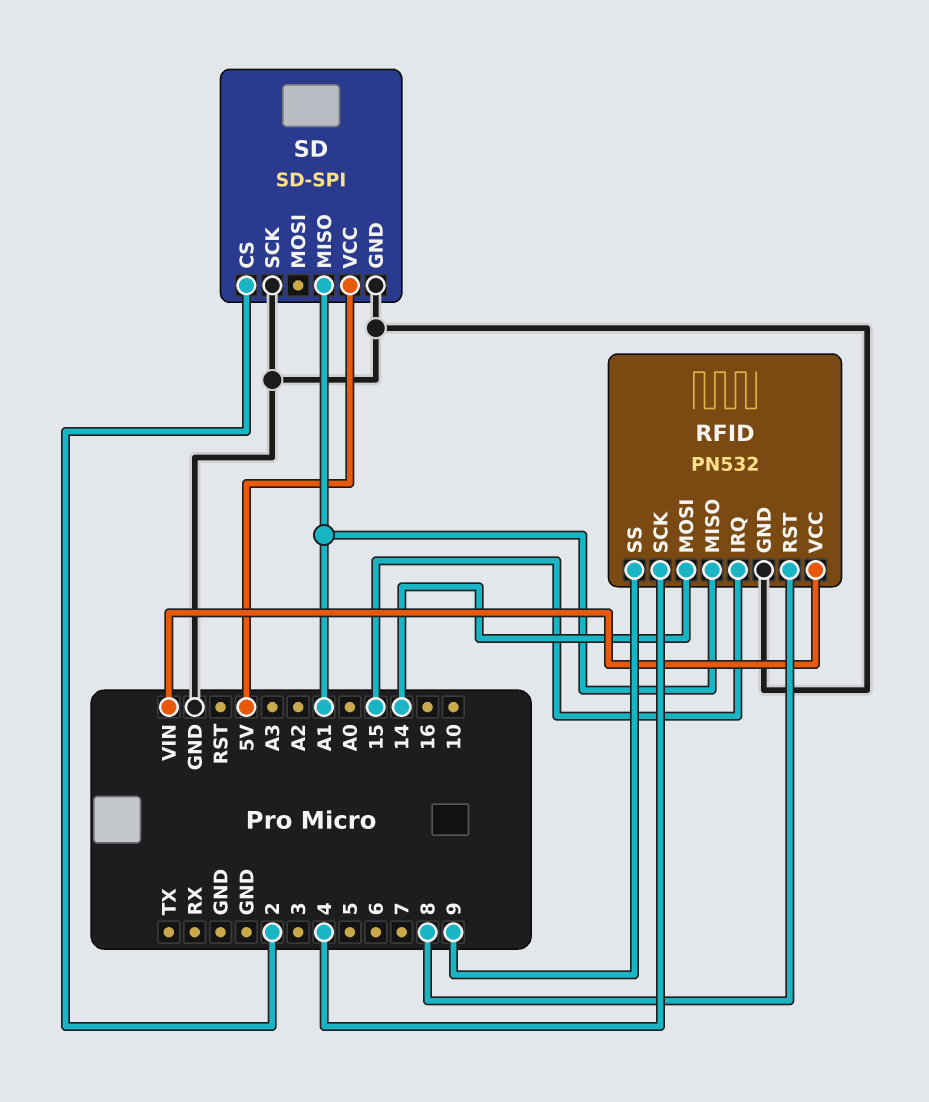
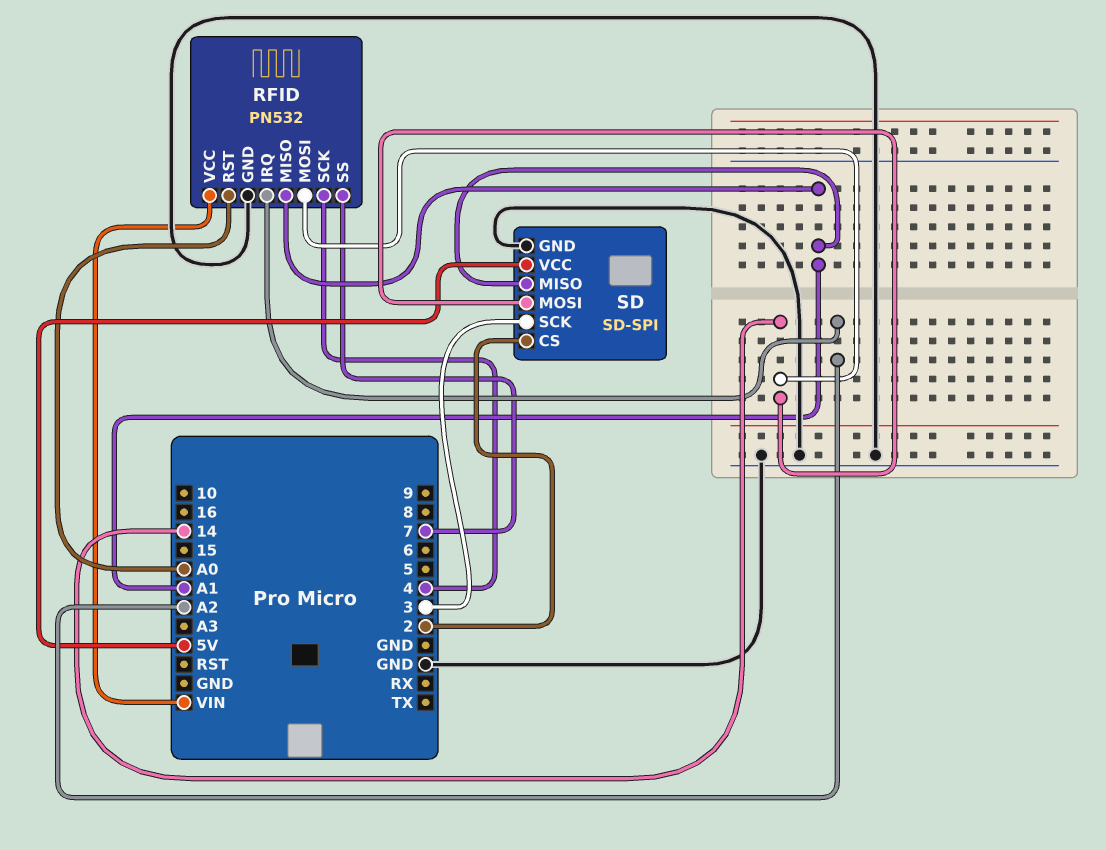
RFID pin IRQ: 15 -> A2
RFID pin RST: 8 -> A0
RFID pin SS: 9 -> 7
SD pin MOSI: none -> 14
SD pin SCK: GND -> 3

